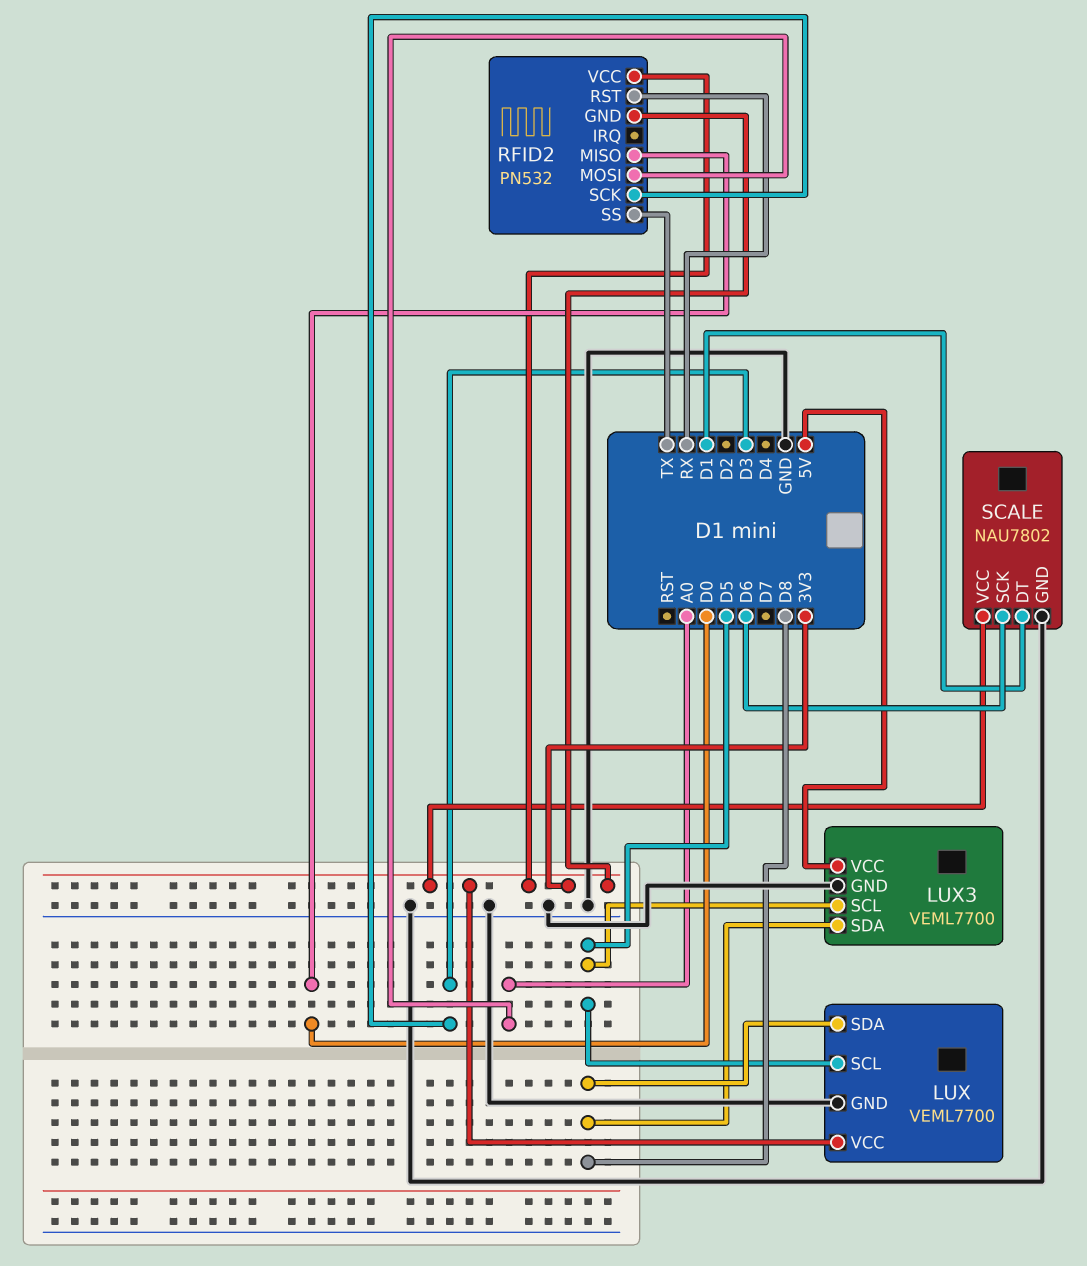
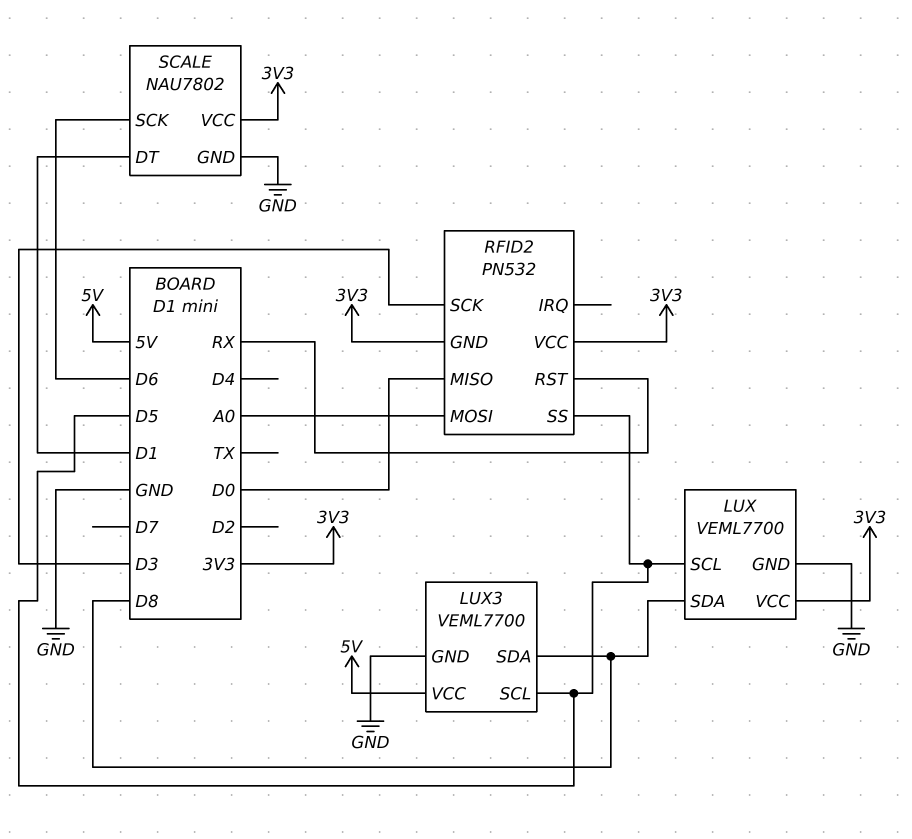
RFID2 pin SS: TX -> D5

